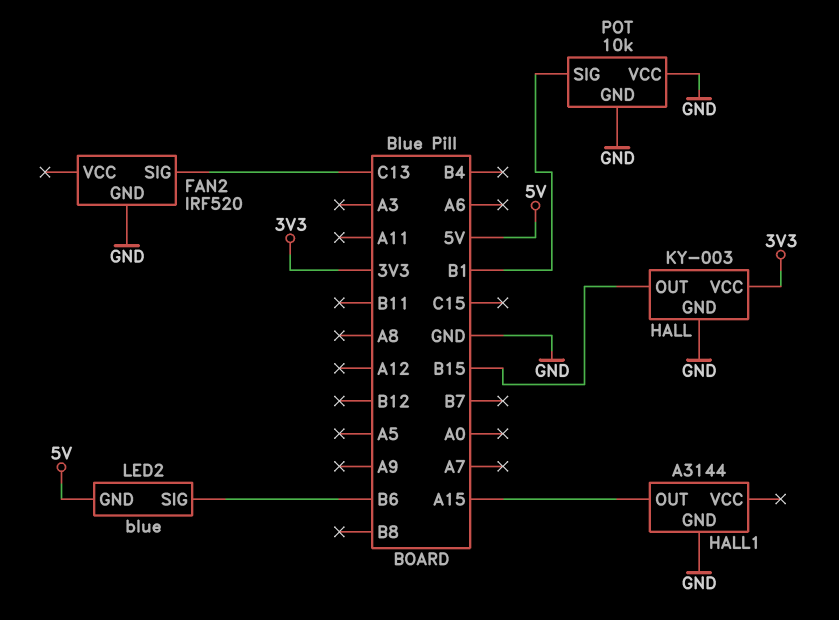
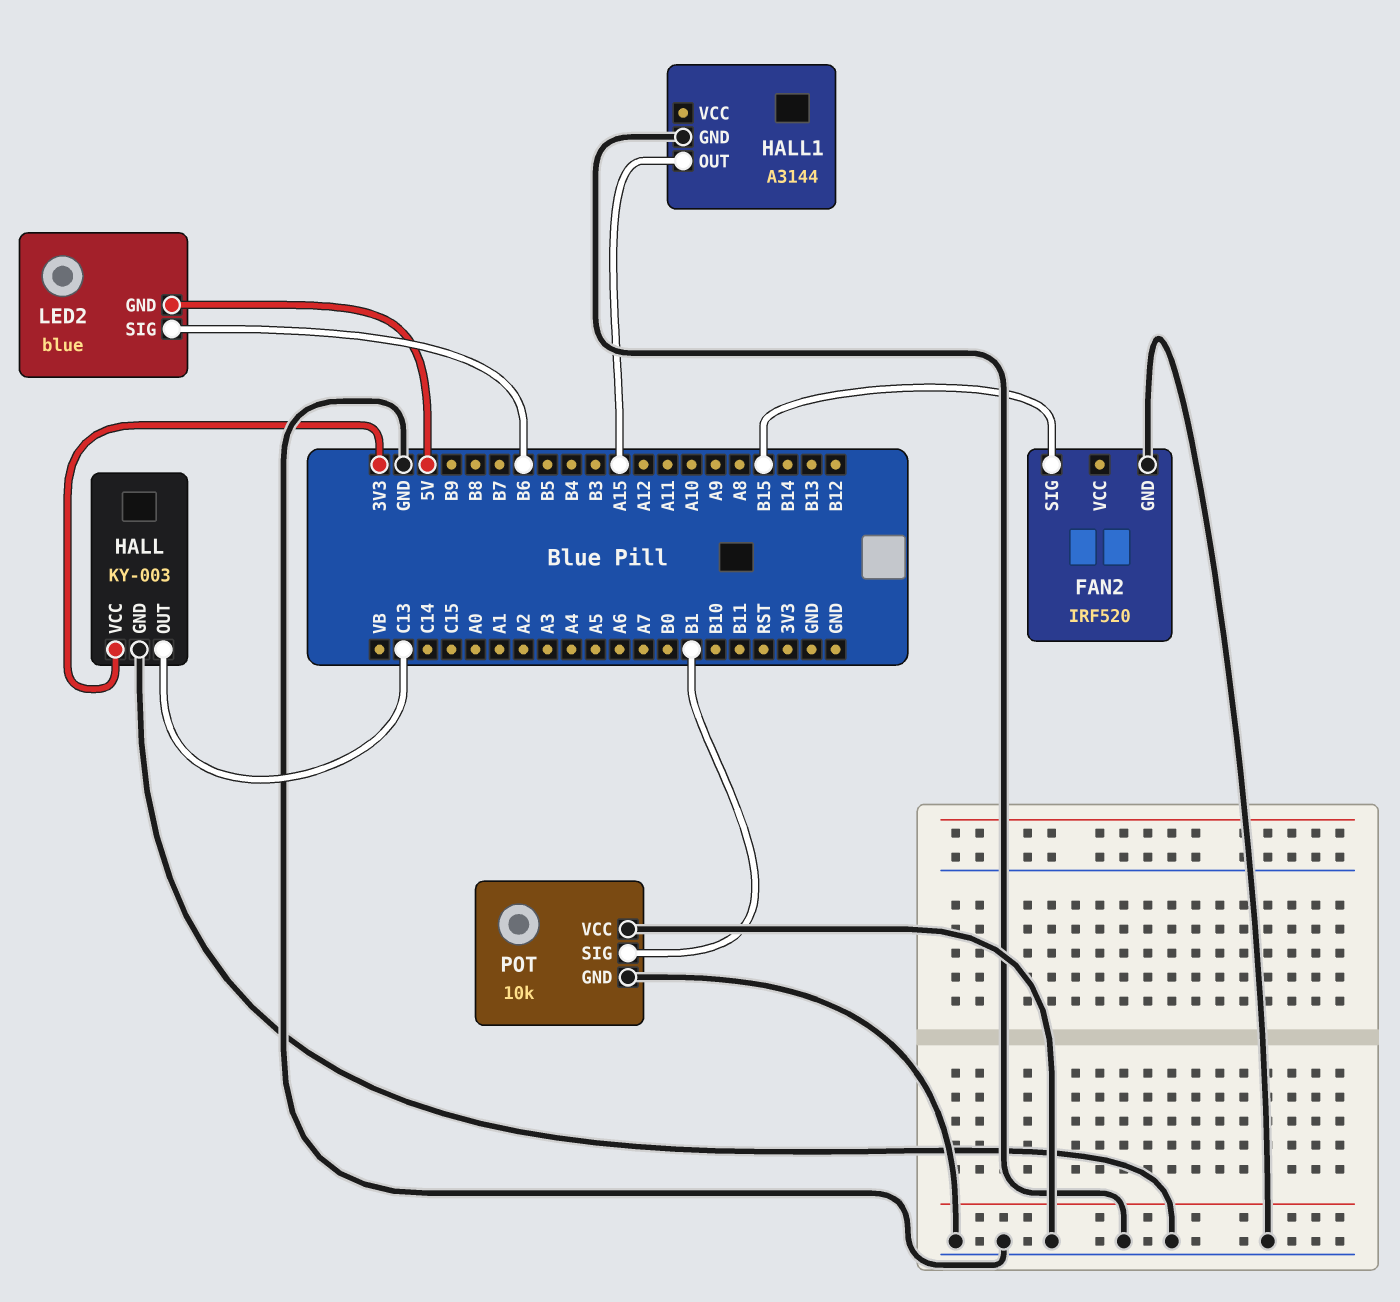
FAN2 pin SIG: C13 -> B15
HALL pin OUT: B15 -> C13

